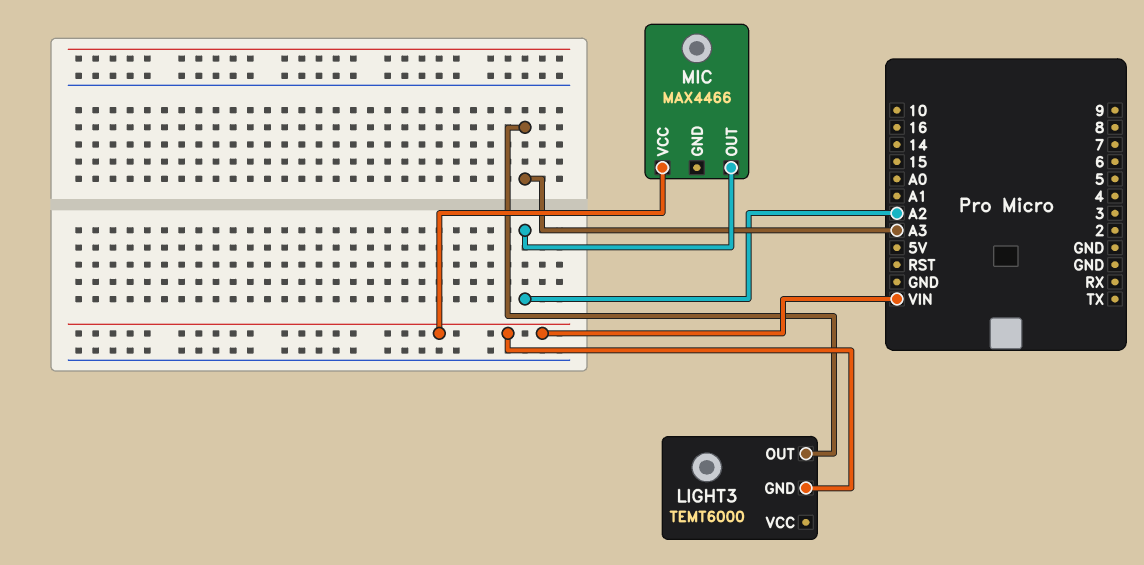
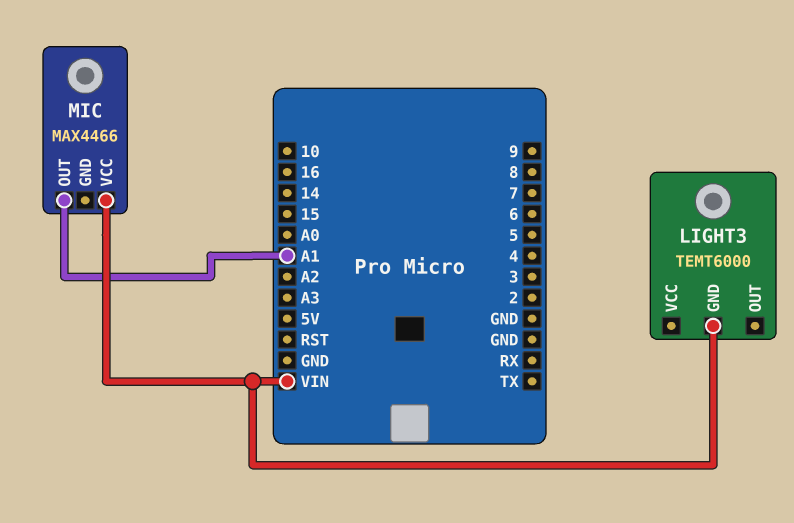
LIGHT3 pin OUT: A3 -> none
MIC pin OUT: A2 -> A1

